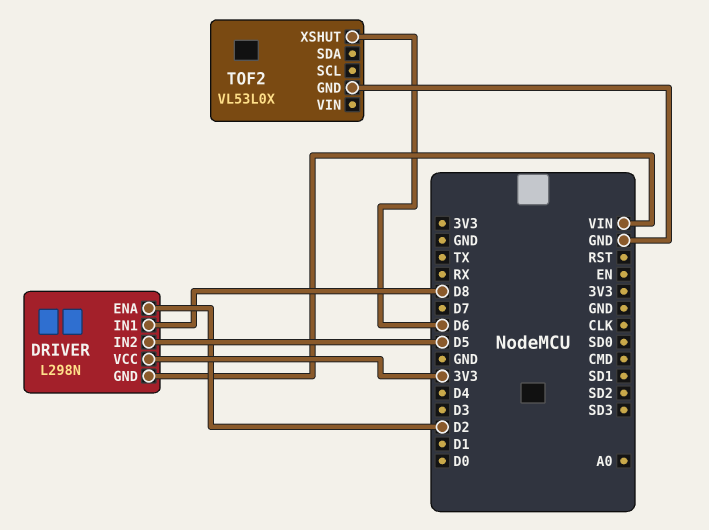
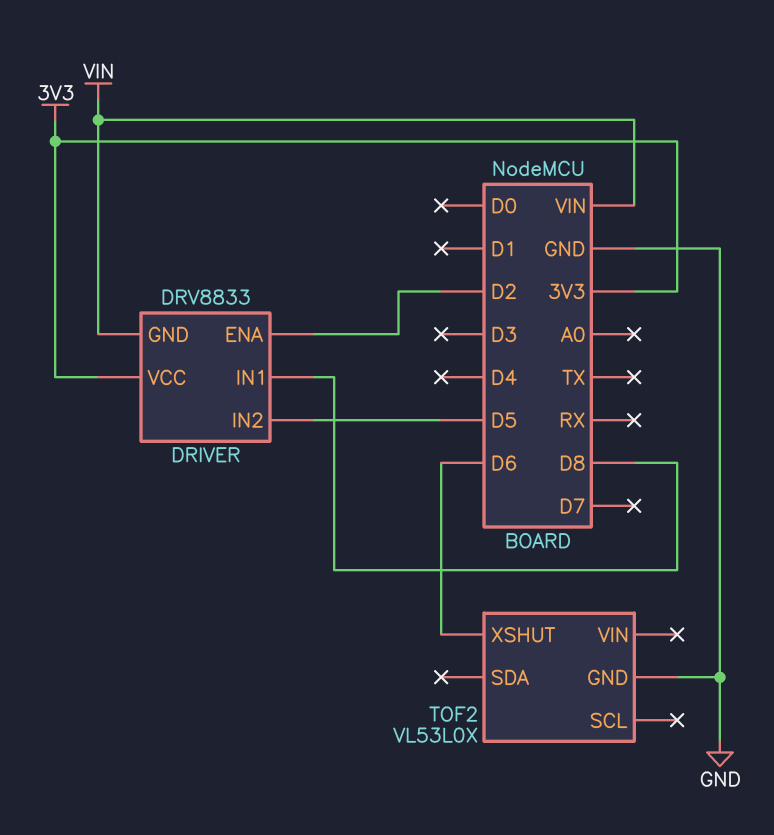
DRIVER: L298N -> DRV8833

